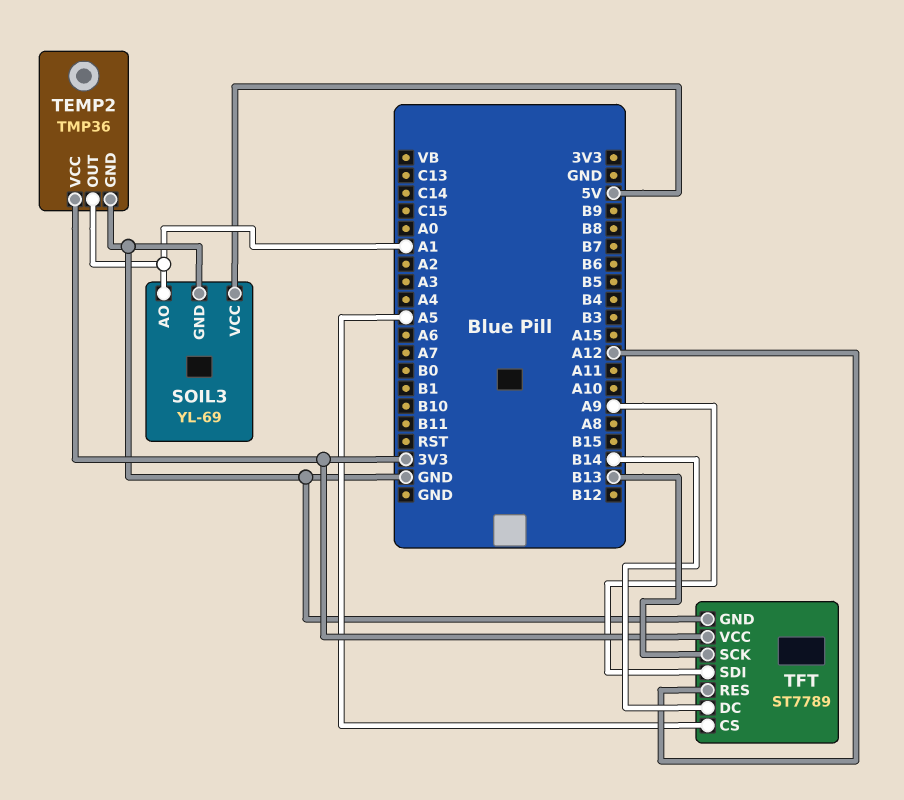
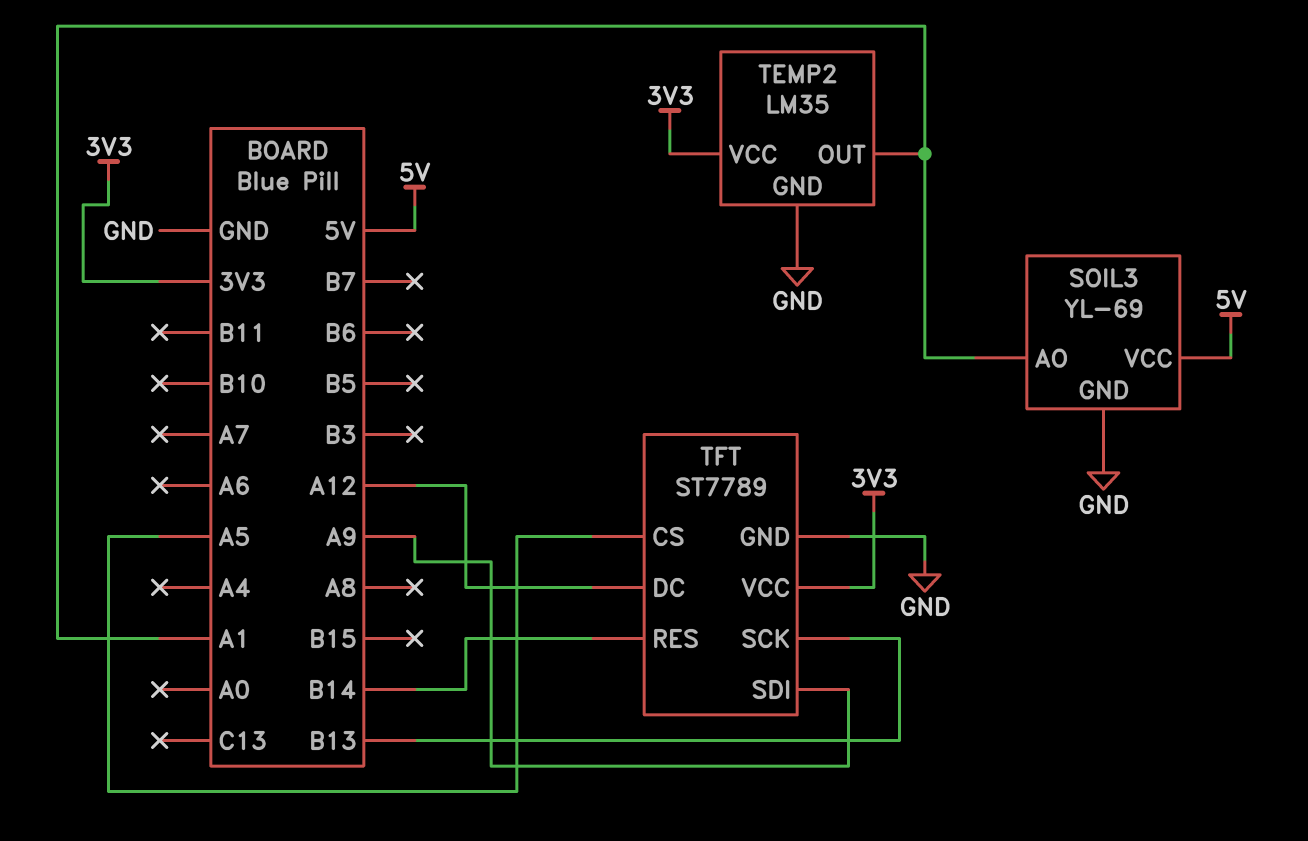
TEMP2: TMP36 -> LM35
TFT pin DC: B14 -> A12
TFT pin RES: A12 -> B14

